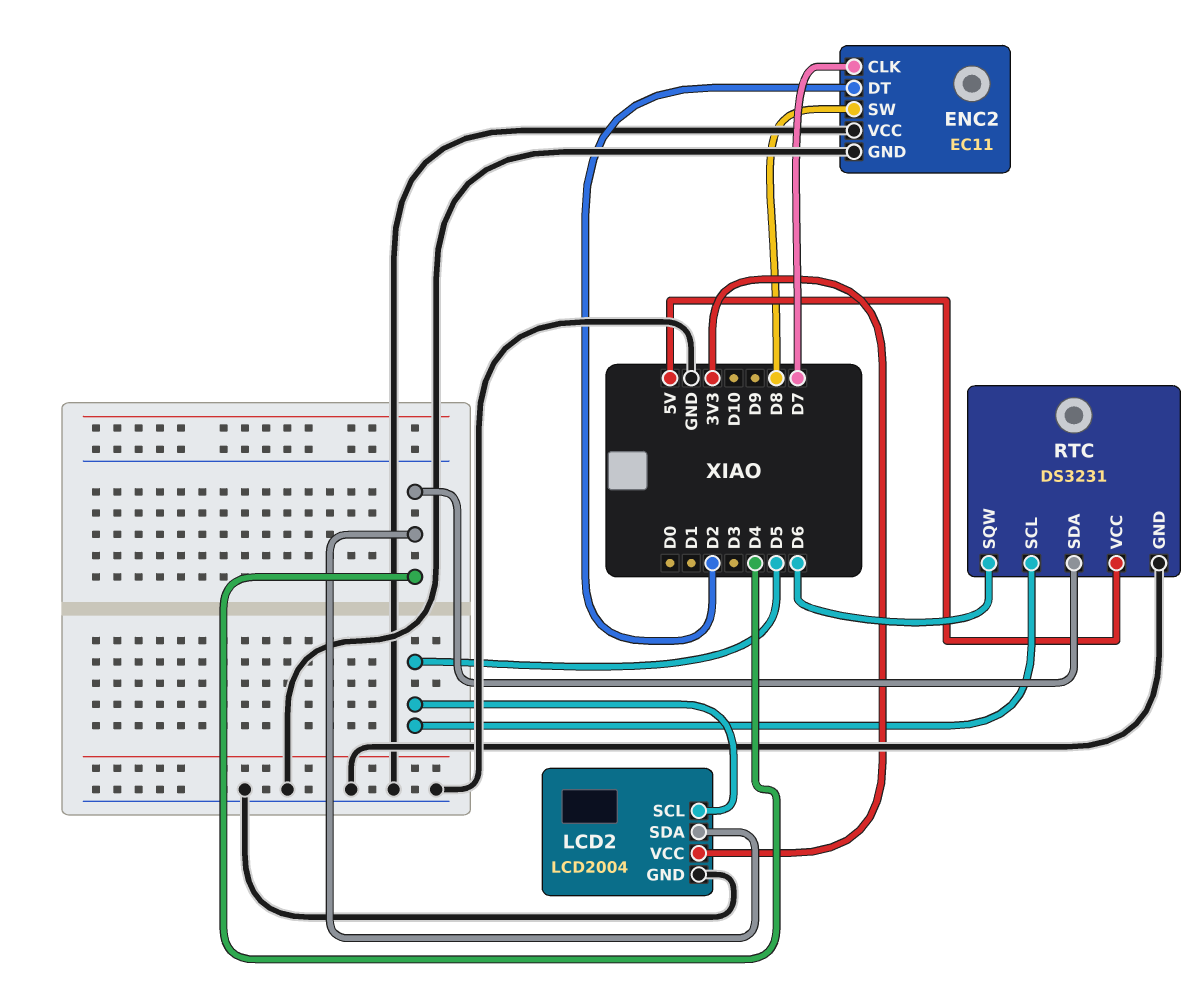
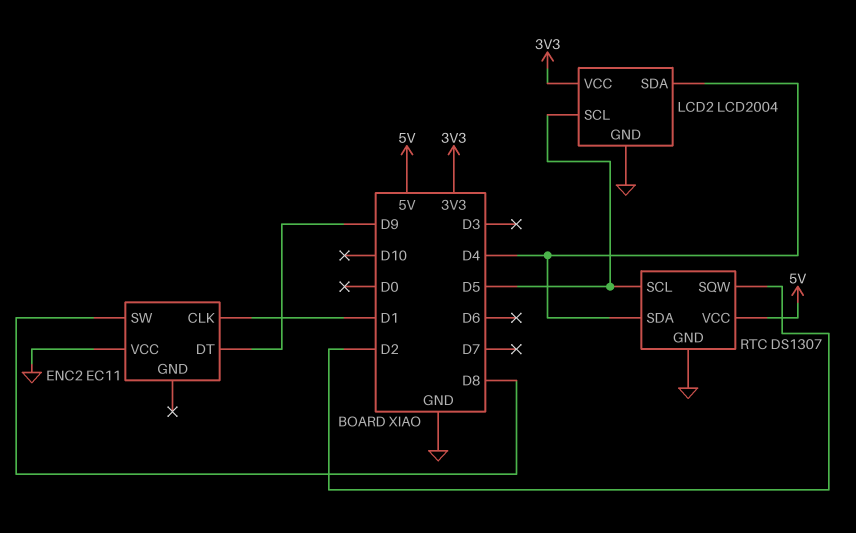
ENC2 pin CLK: D7 -> D1
ENC2 pin DT: D2 -> D9
ENC2 pin GND: GND -> none
RTC: DS3231 -> DS1307
RTC pin SQW: D6 -> D2

